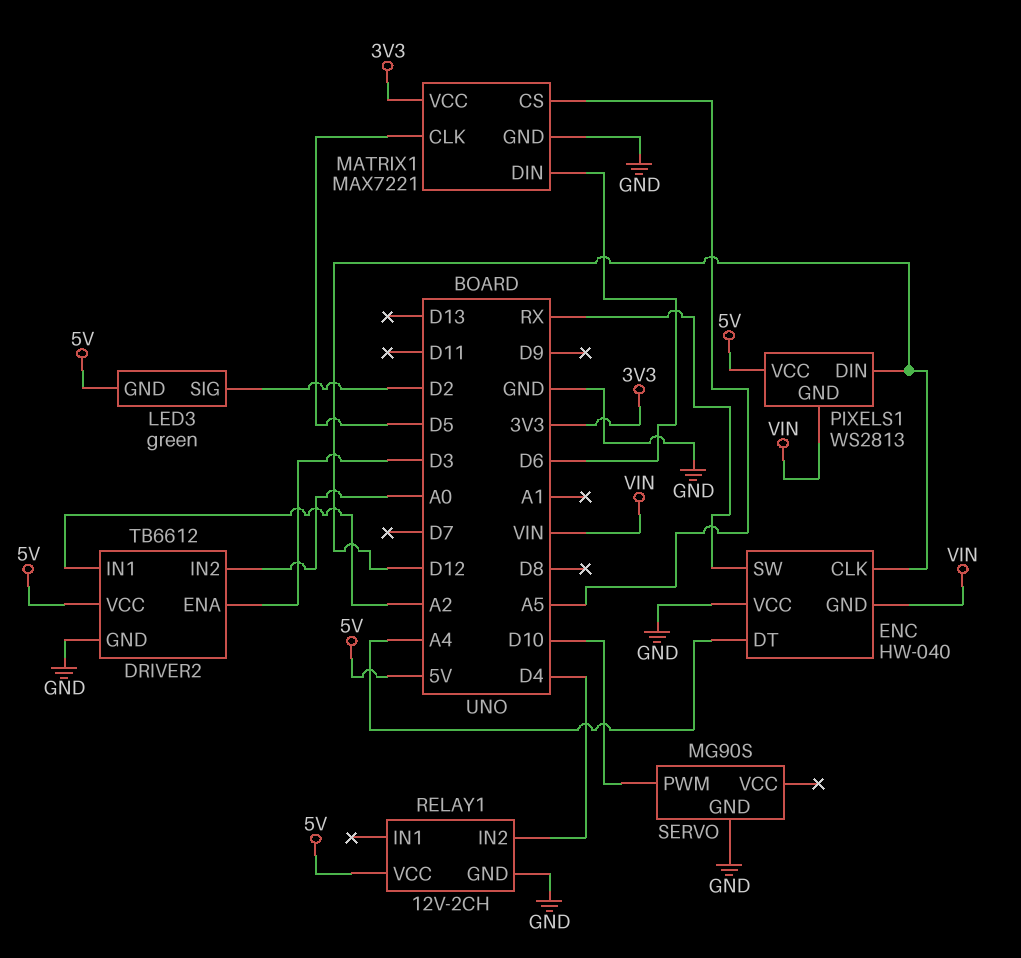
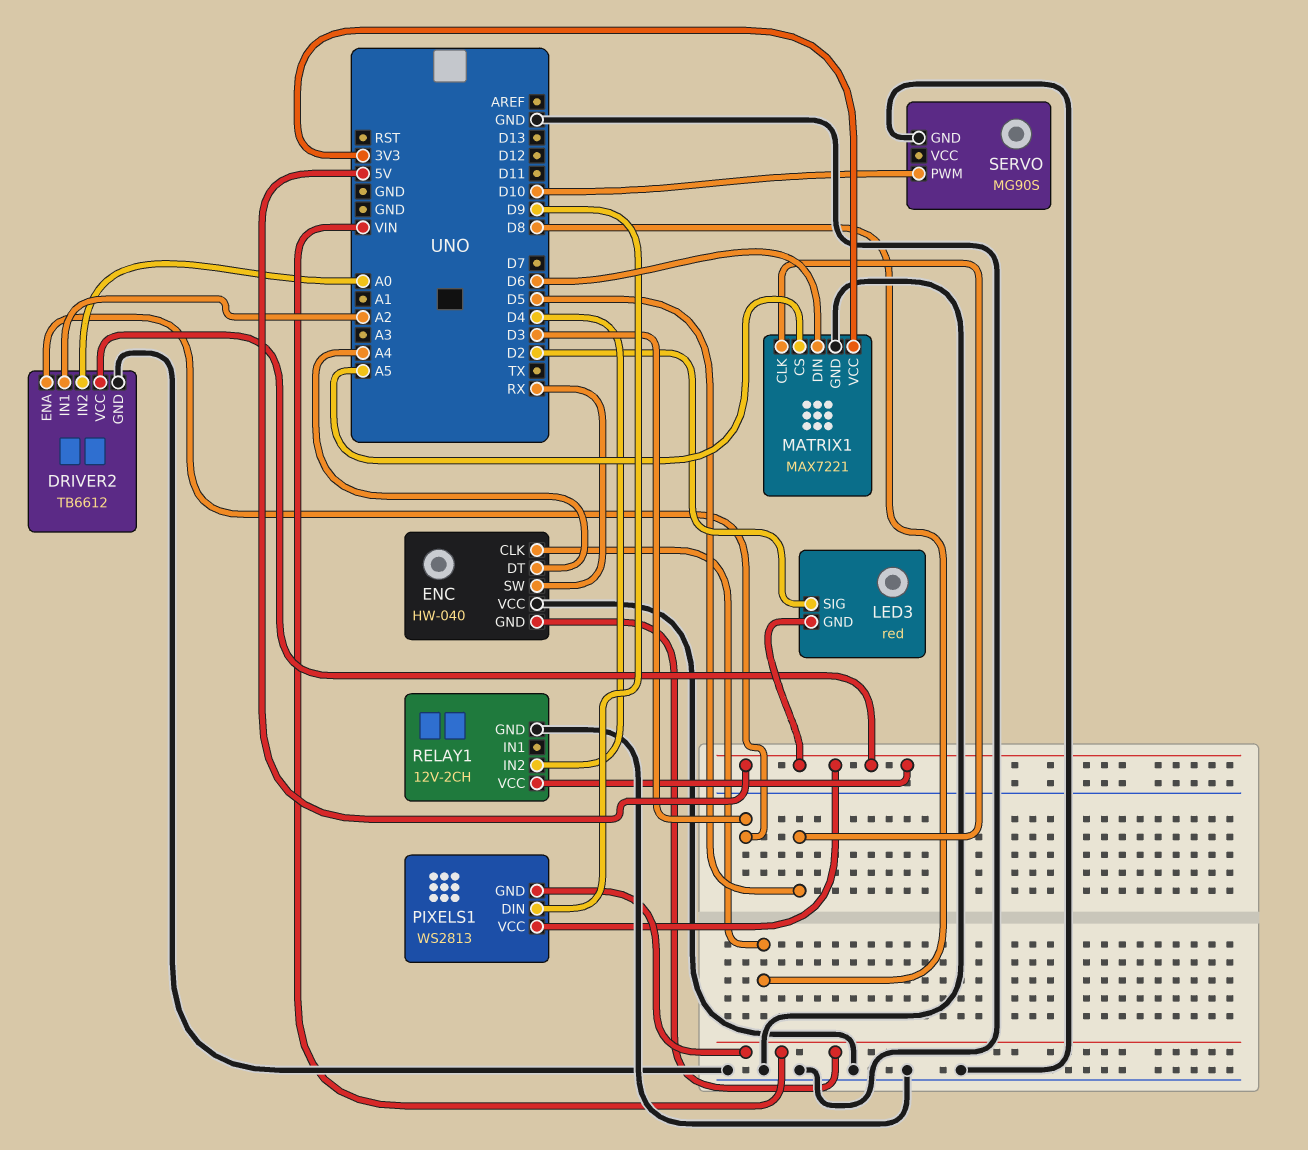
ENC pin CLK: D12 -> D8
LED3: green -> red
PIXELS1 pin DIN: D12 -> D9

